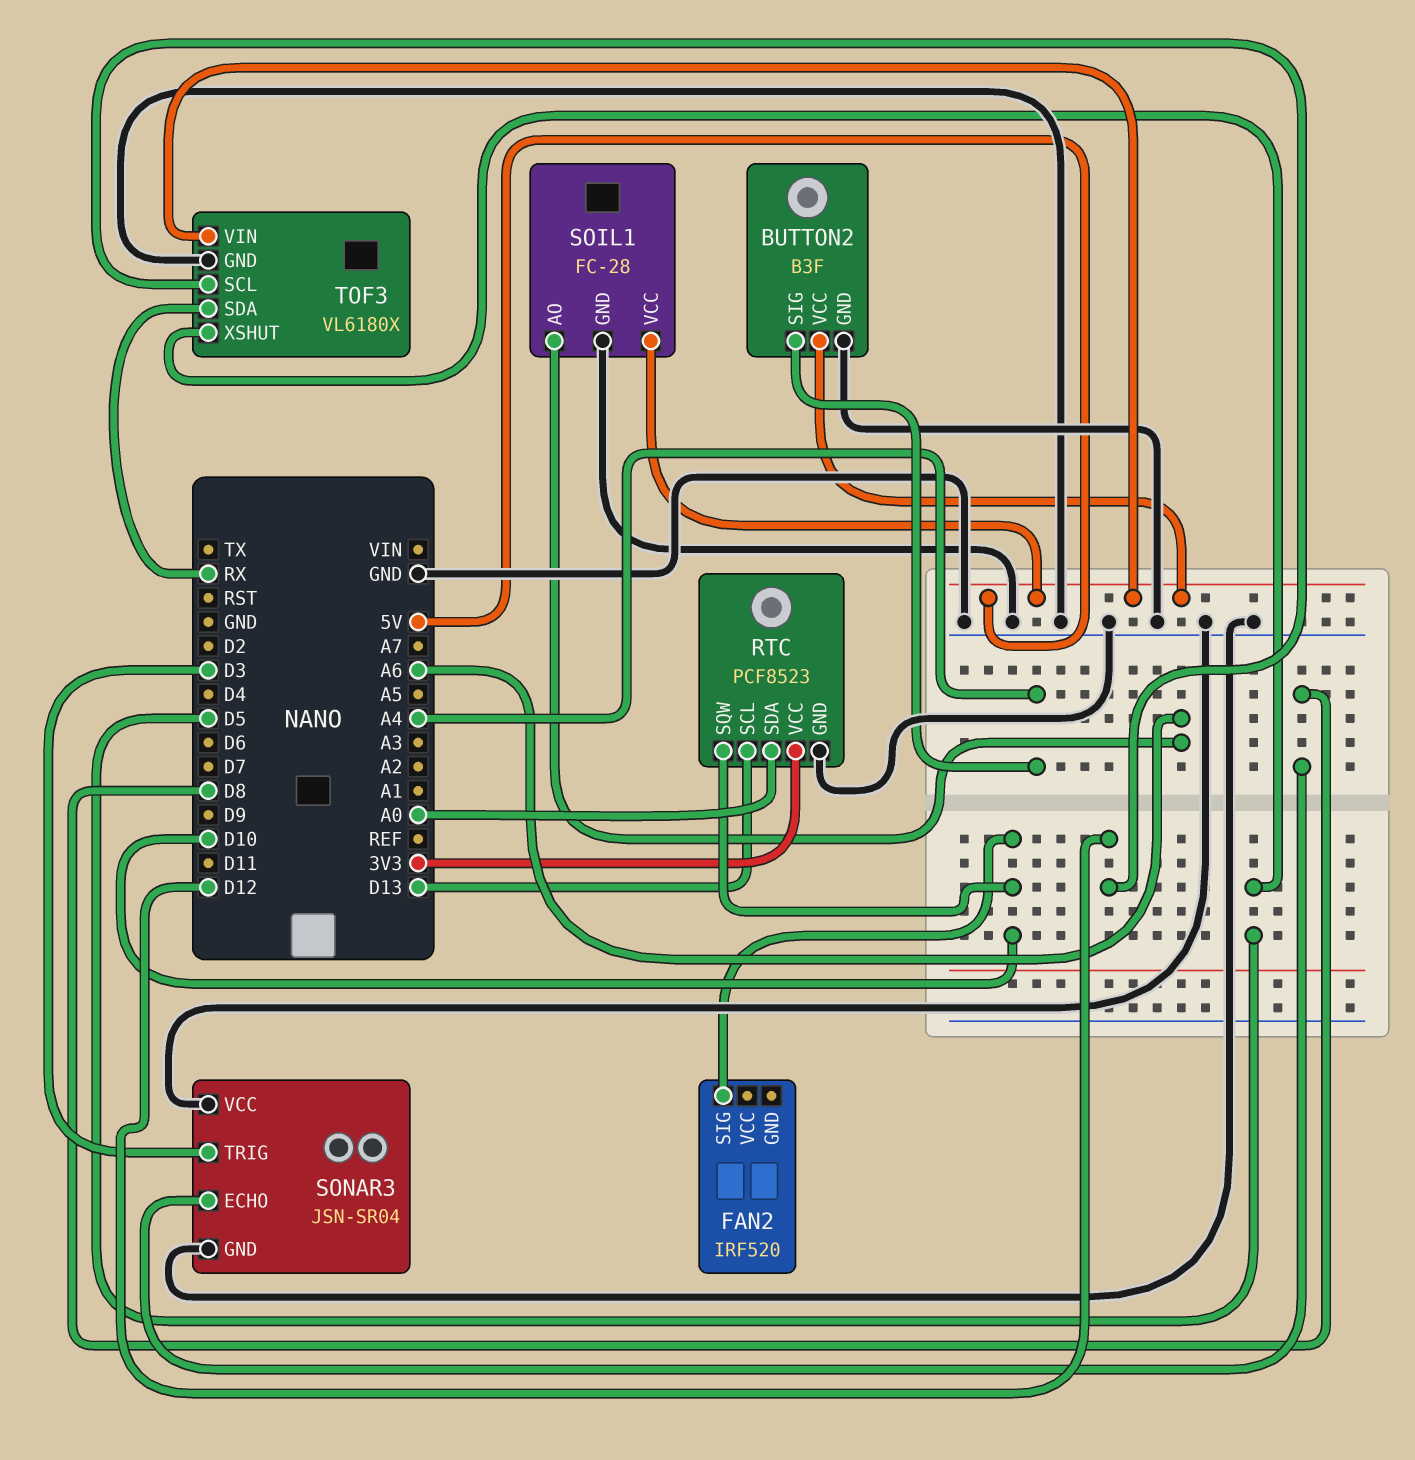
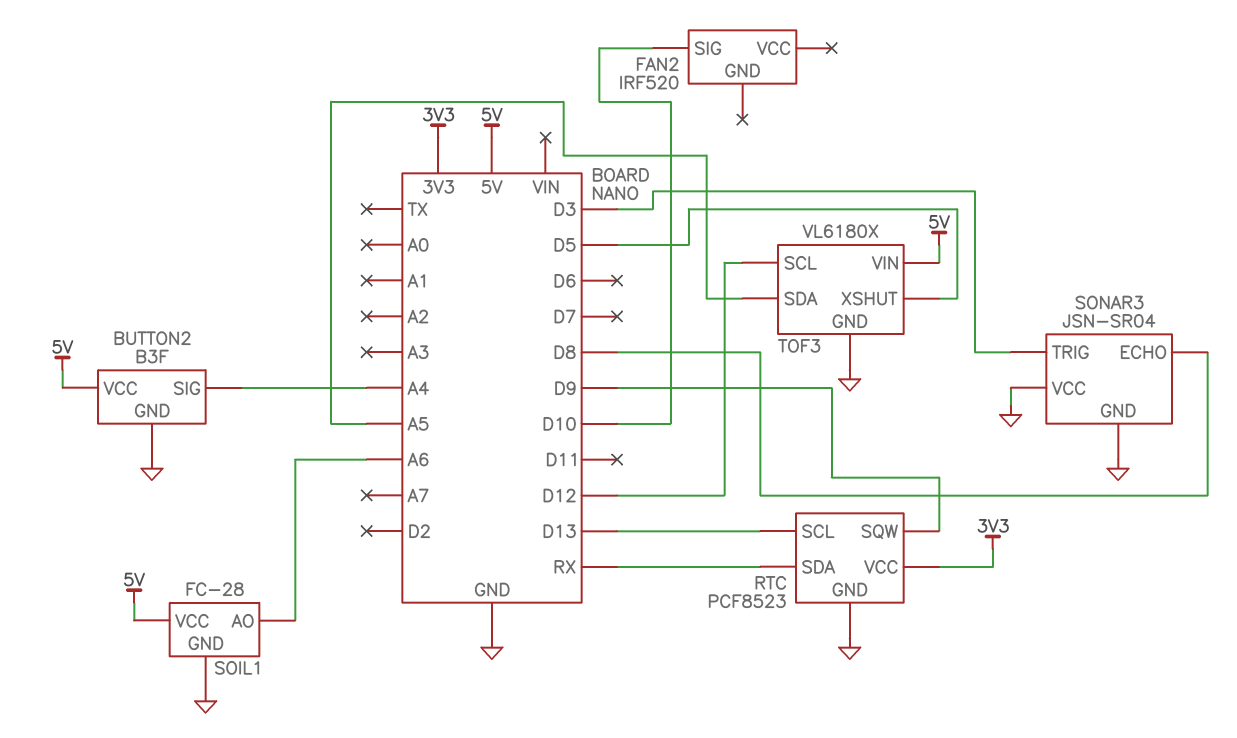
RTC pin SDA: A0 -> RX
RTC pin SQW: D10 -> D9
TOF3 pin SDA: RX -> A5

